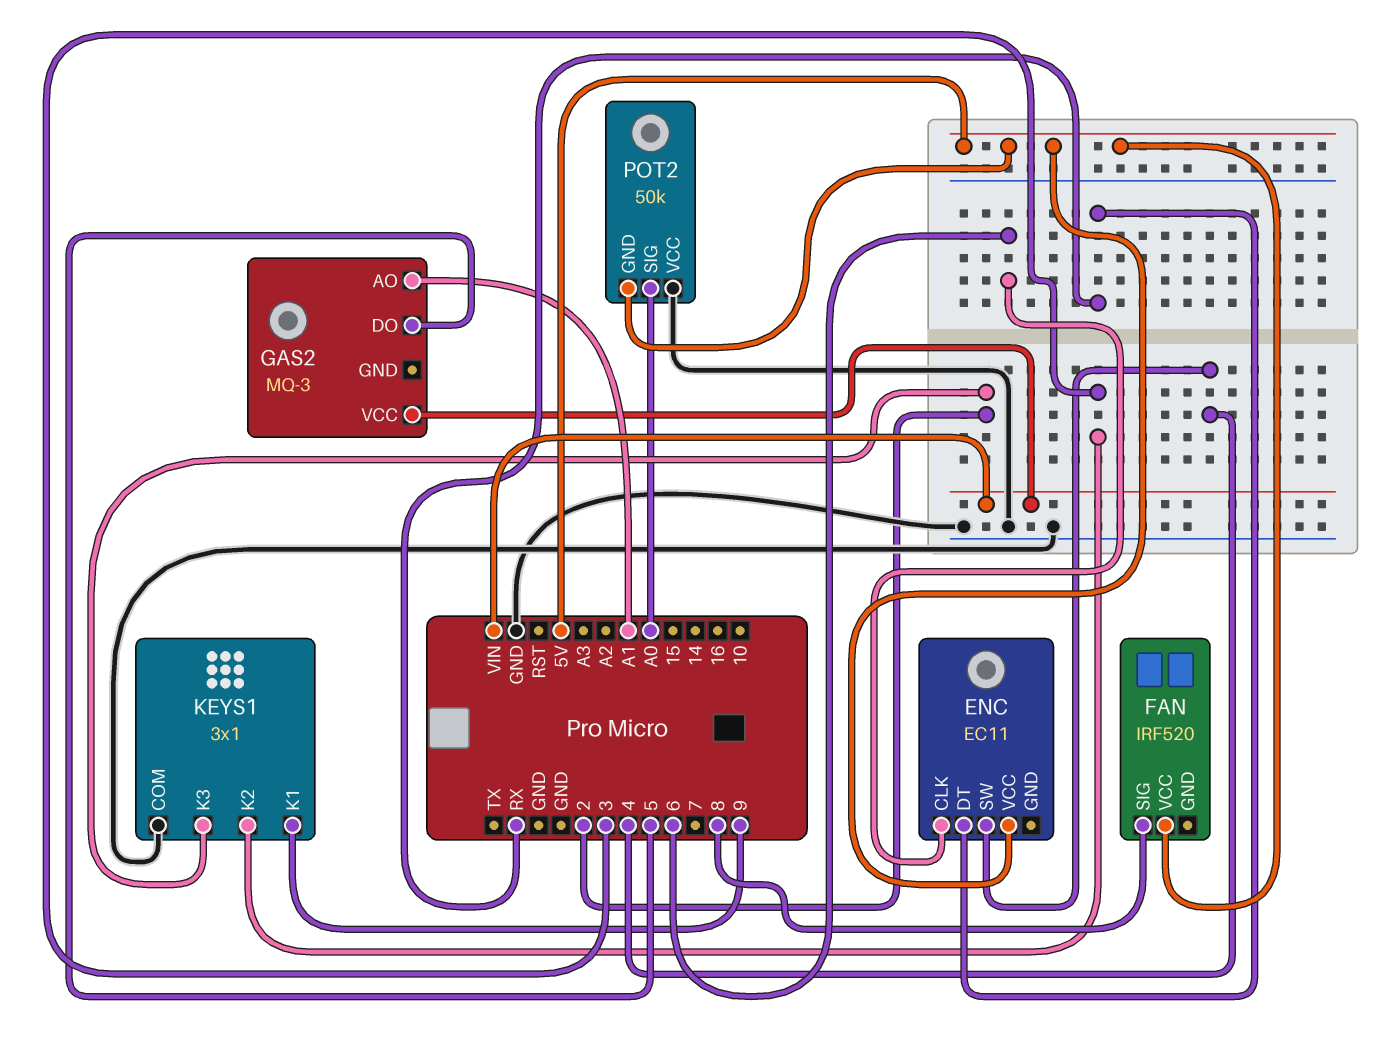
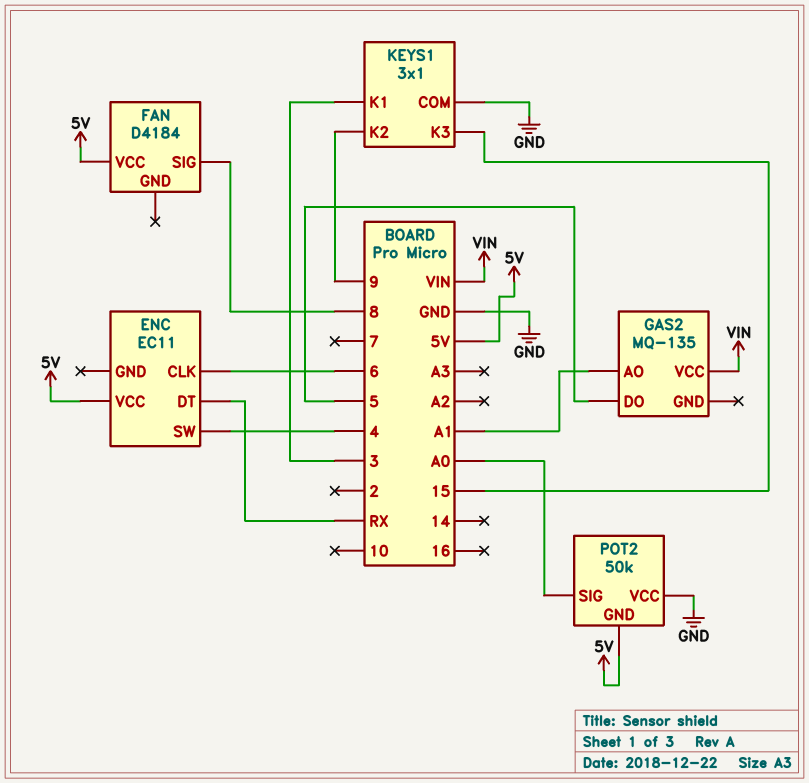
FAN: IRF520 -> D4184
GAS2: MQ-3 -> MQ-135
KEYS1 pin K1: 9 -> 3
KEYS1 pin K2: 3 -> 9
KEYS1 pin K3: 2 -> 15

